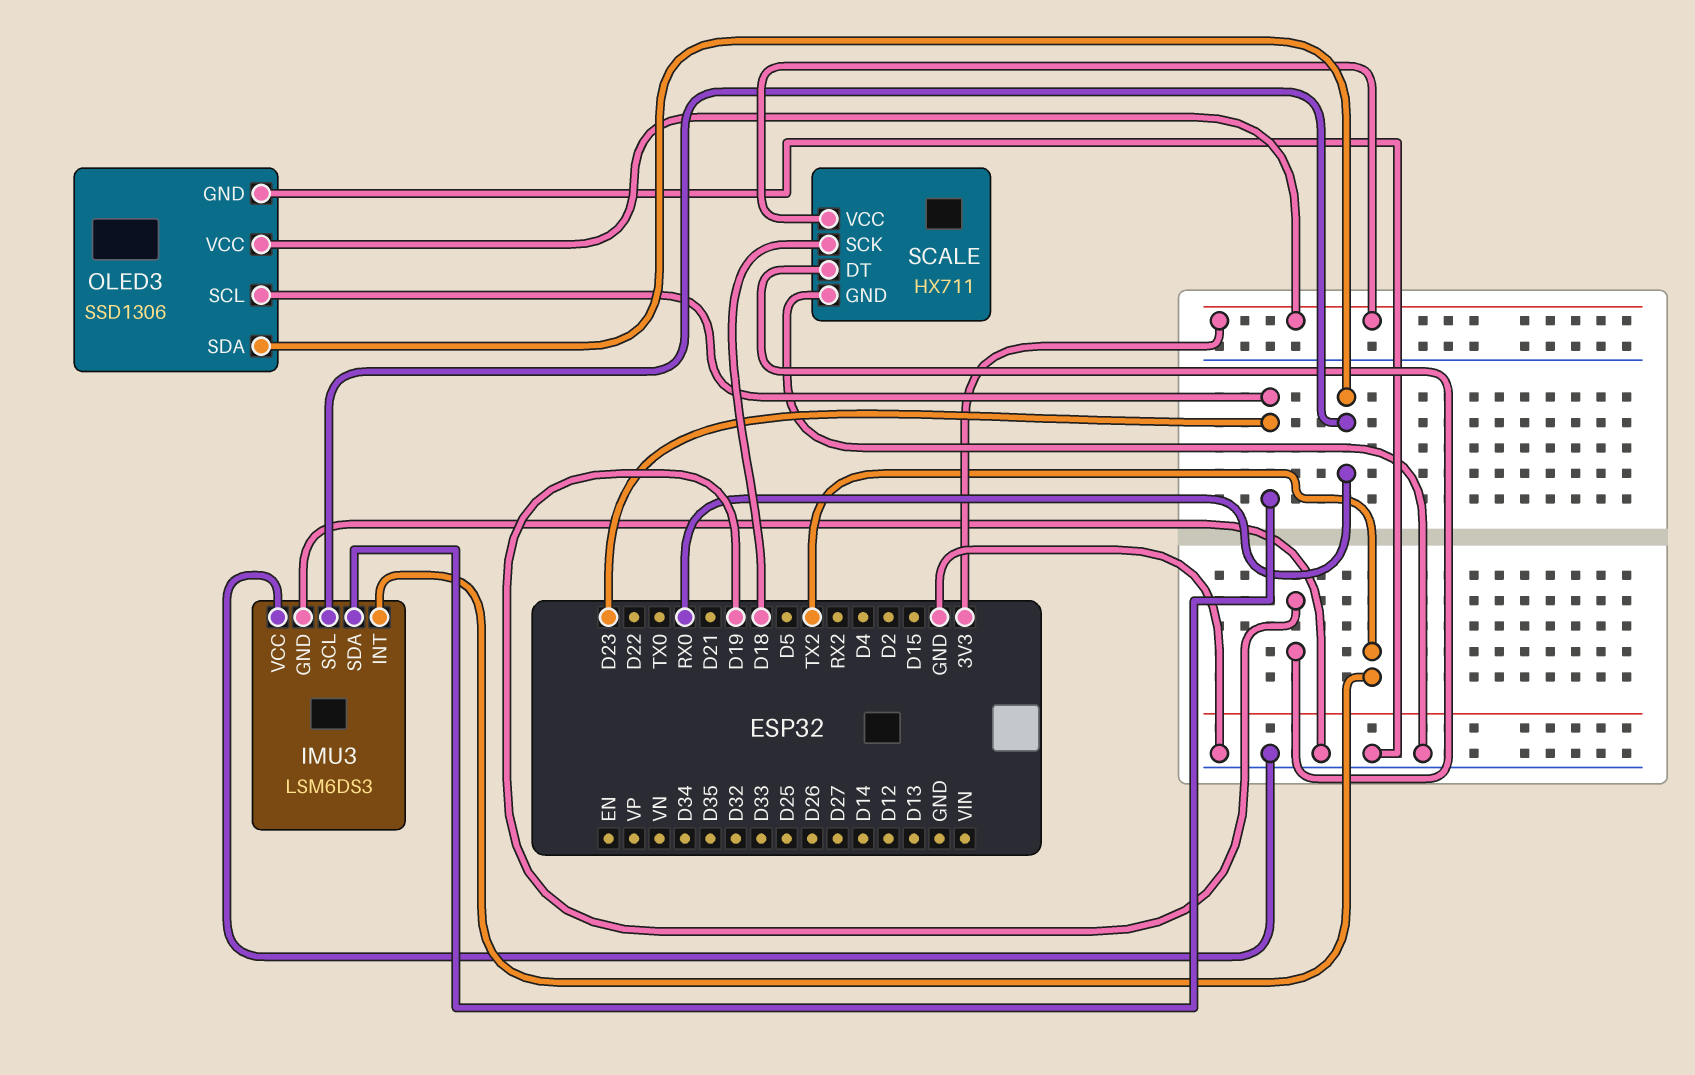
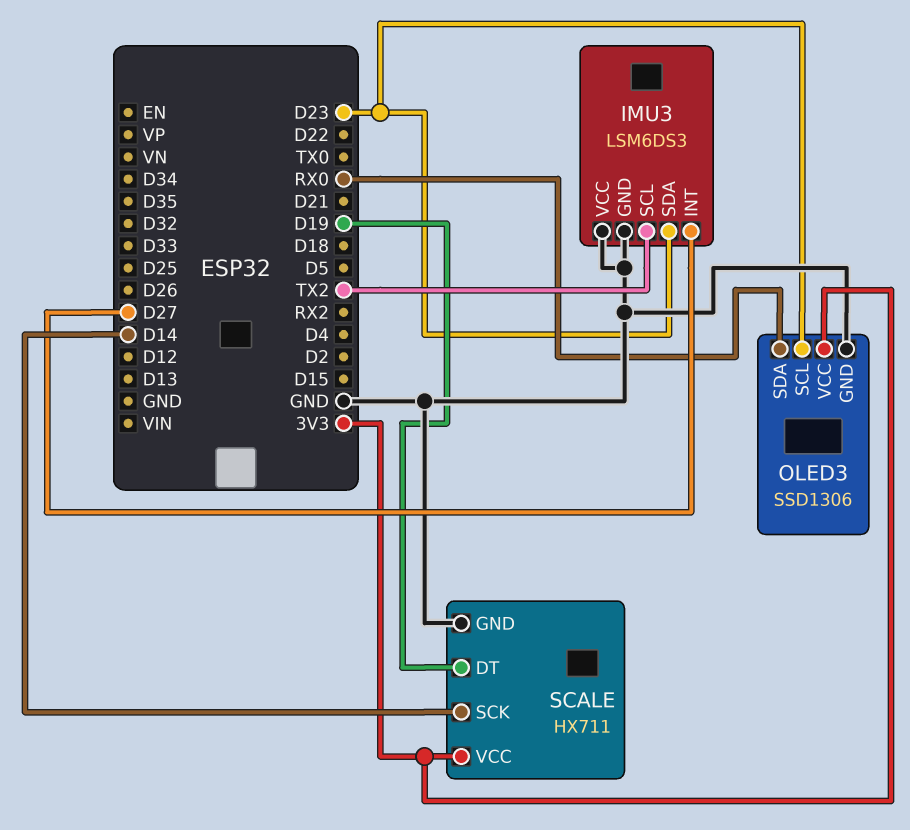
IMU3 pin INT: TX2 -> D27
IMU3 pin SCL: RX0 -> TX2
SCALE pin SCK: D18 -> D14

